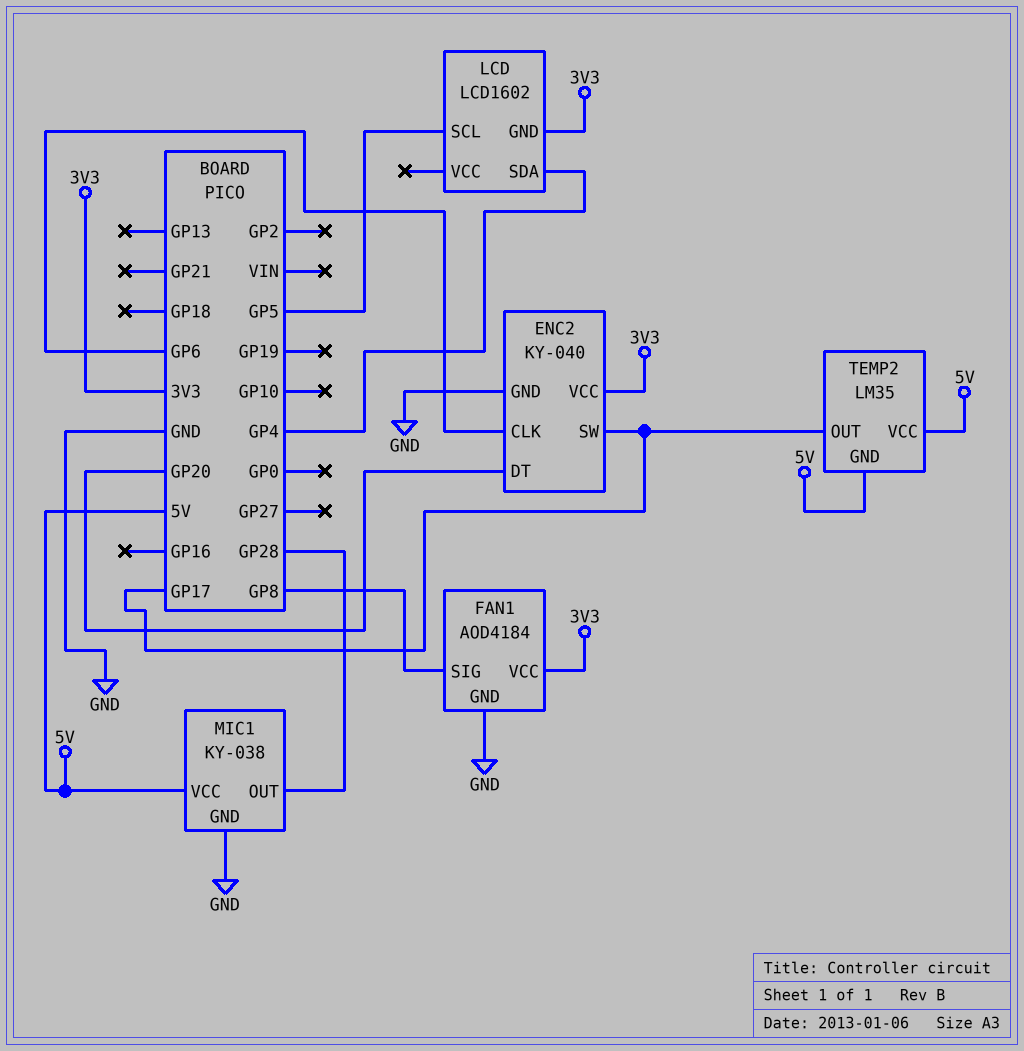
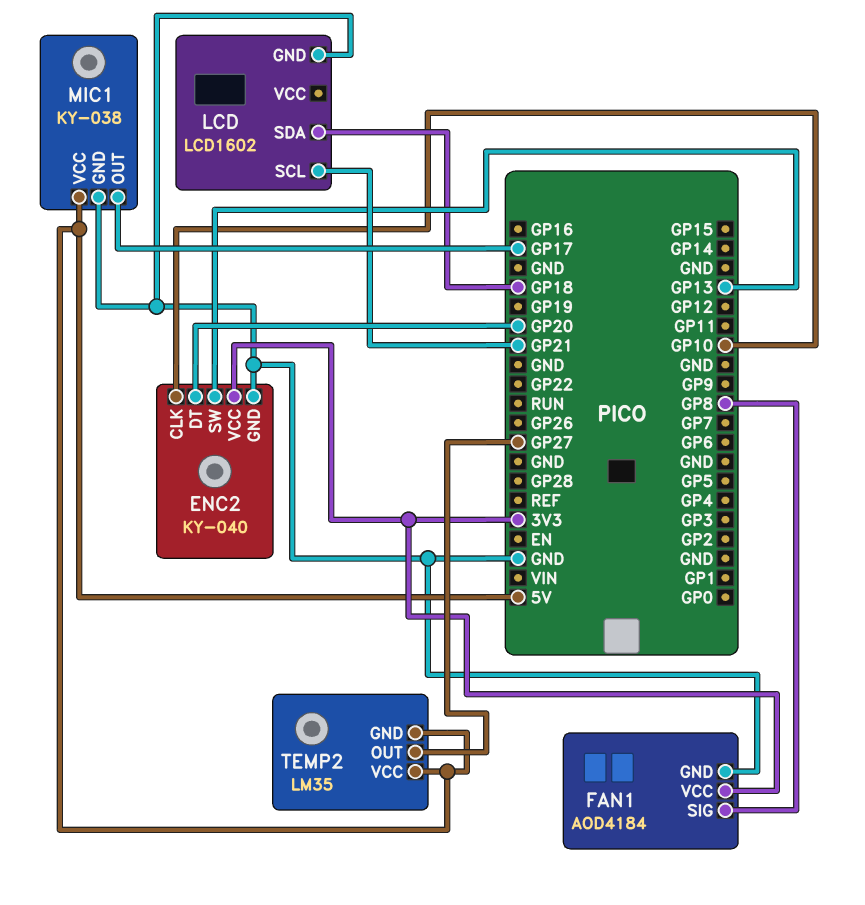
ENC2 pin CLK: GP6 -> GP10
ENC2 pin SW: GP17 -> GP13
LCD pin GND: 3V3 -> GND
LCD pin SCL: GP5 -> GP21
LCD pin SDA: GP4 -> GP18
MIC1 pin OUT: GP28 -> GP17
TEMP2 pin OUT: GP17 -> GP27

